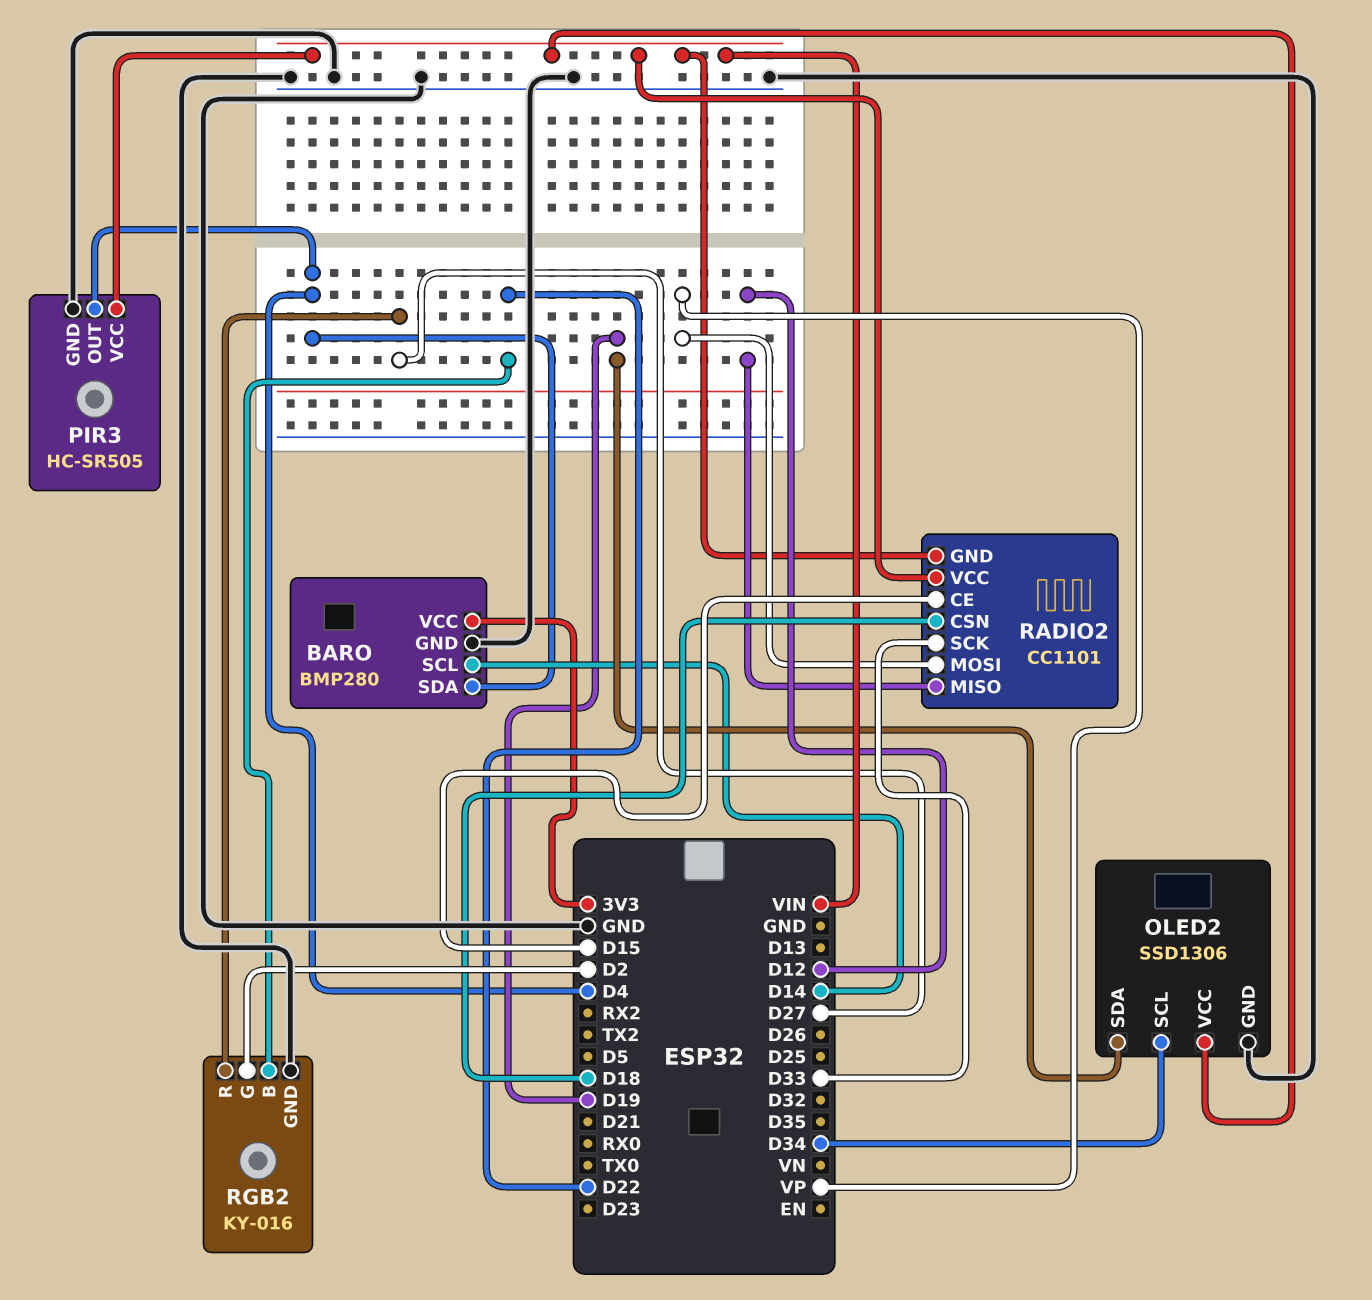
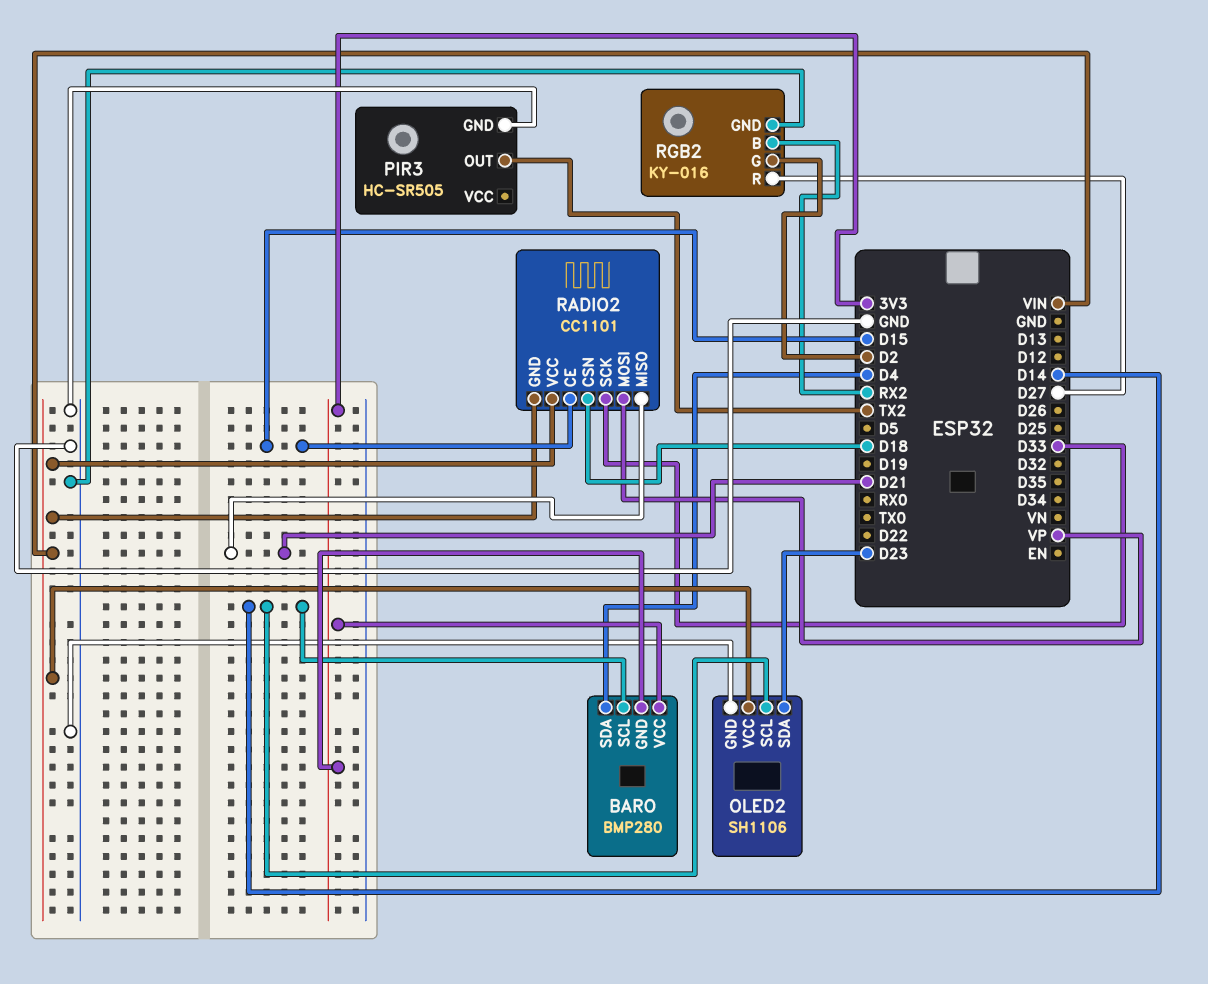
BARO pin GND: GND -> 3V3
OLED2: SSD1306 -> SH1106
OLED2 pin SCL: D34 -> D14
OLED2 pin SDA: D19 -> D23
PIR3 pin OUT: D4 -> TX2
PIR3 pin VCC: VIN -> none
RADIO2 pin MISO: D12 -> D21
RGB2 pin B: D22 -> RX2

